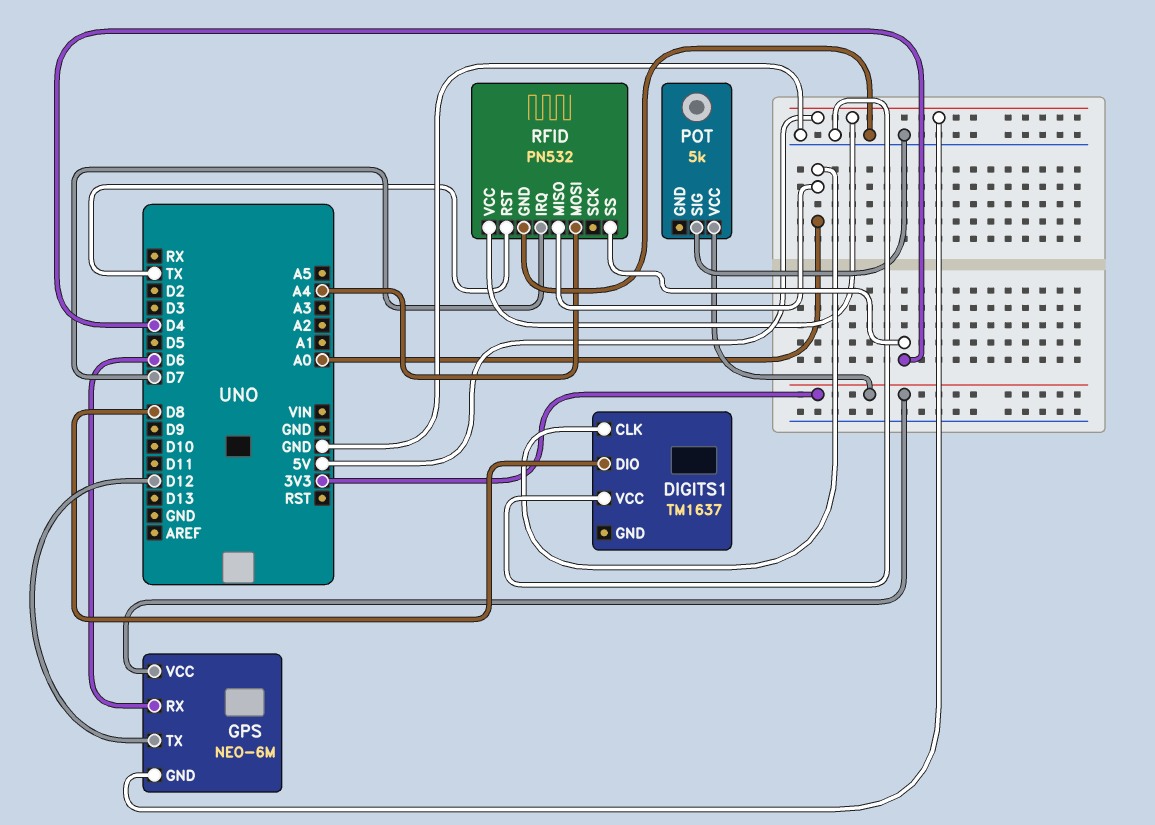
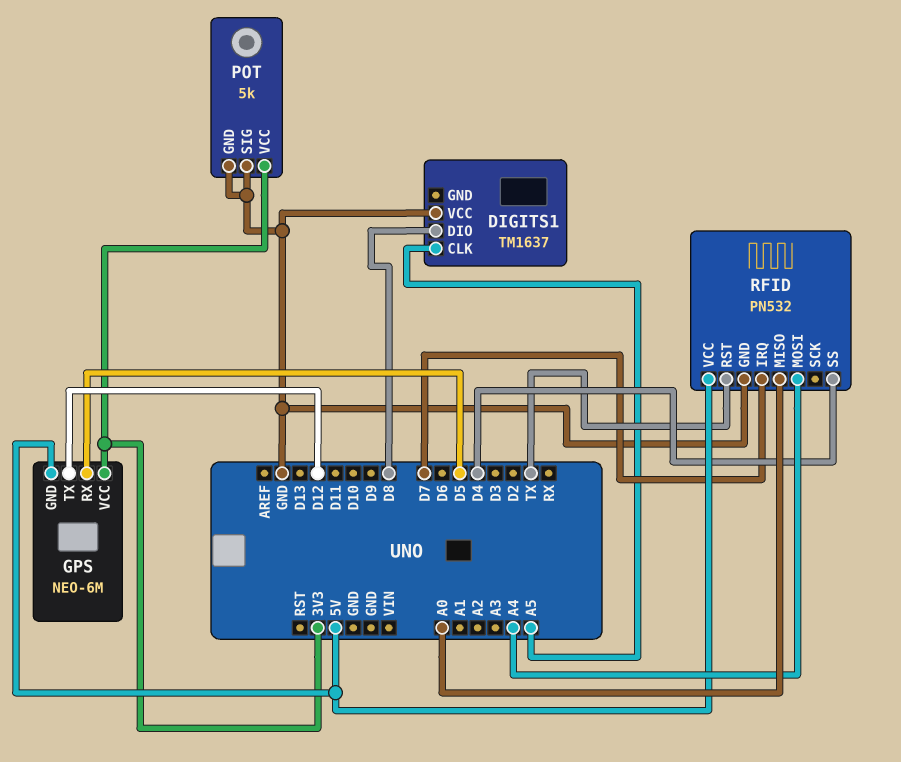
DIGITS1 pin CLK: A0 -> A5
GPS pin RX: D6 -> D5
POT pin GND: none -> GND

